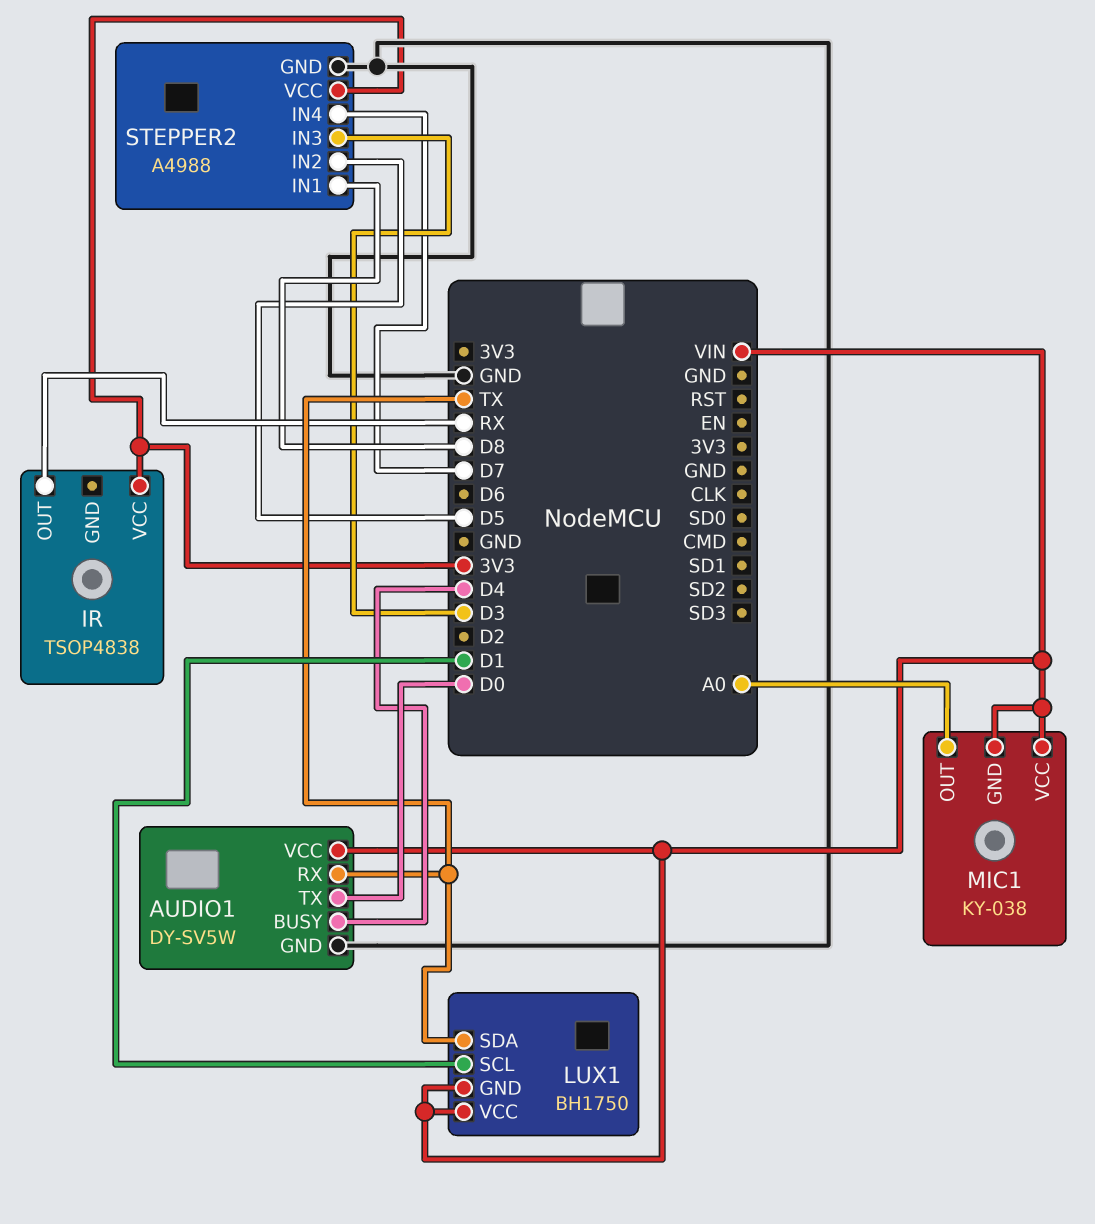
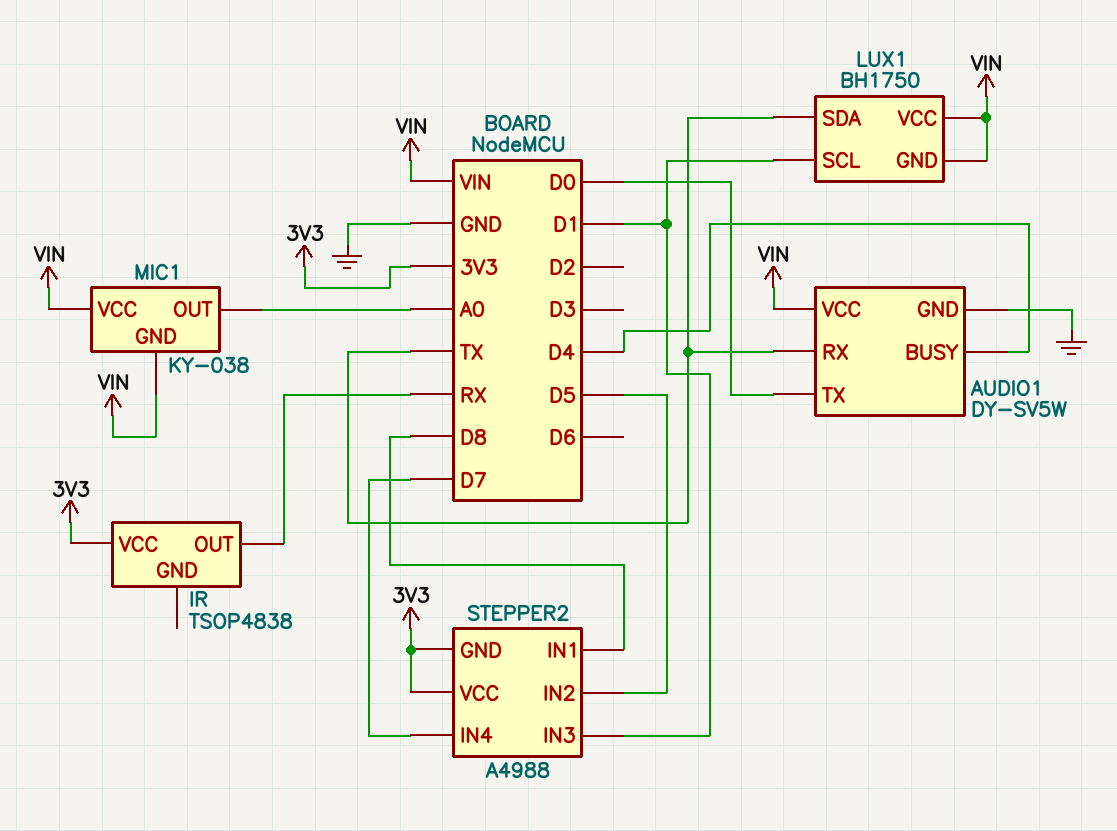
STEPPER2 pin GND: GND -> 3V3
STEPPER2 pin IN3: D3 -> D1

